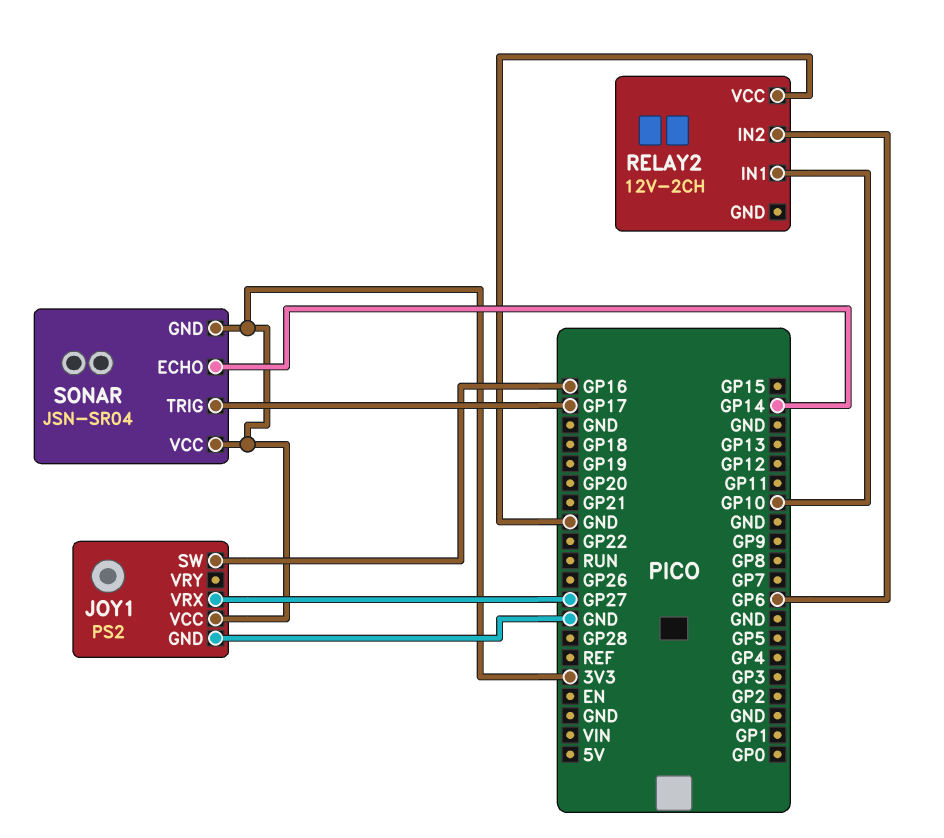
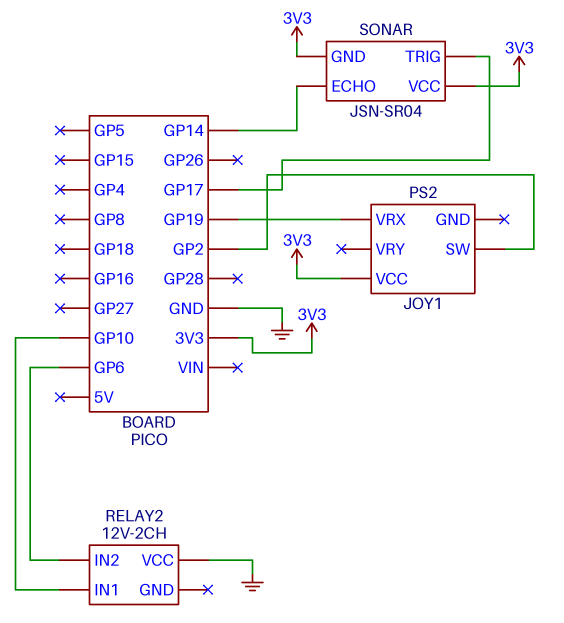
JOY1 pin GND: GND -> none
JOY1 pin SW: GP16 -> GP2
JOY1 pin VRX: GP27 -> GP19

